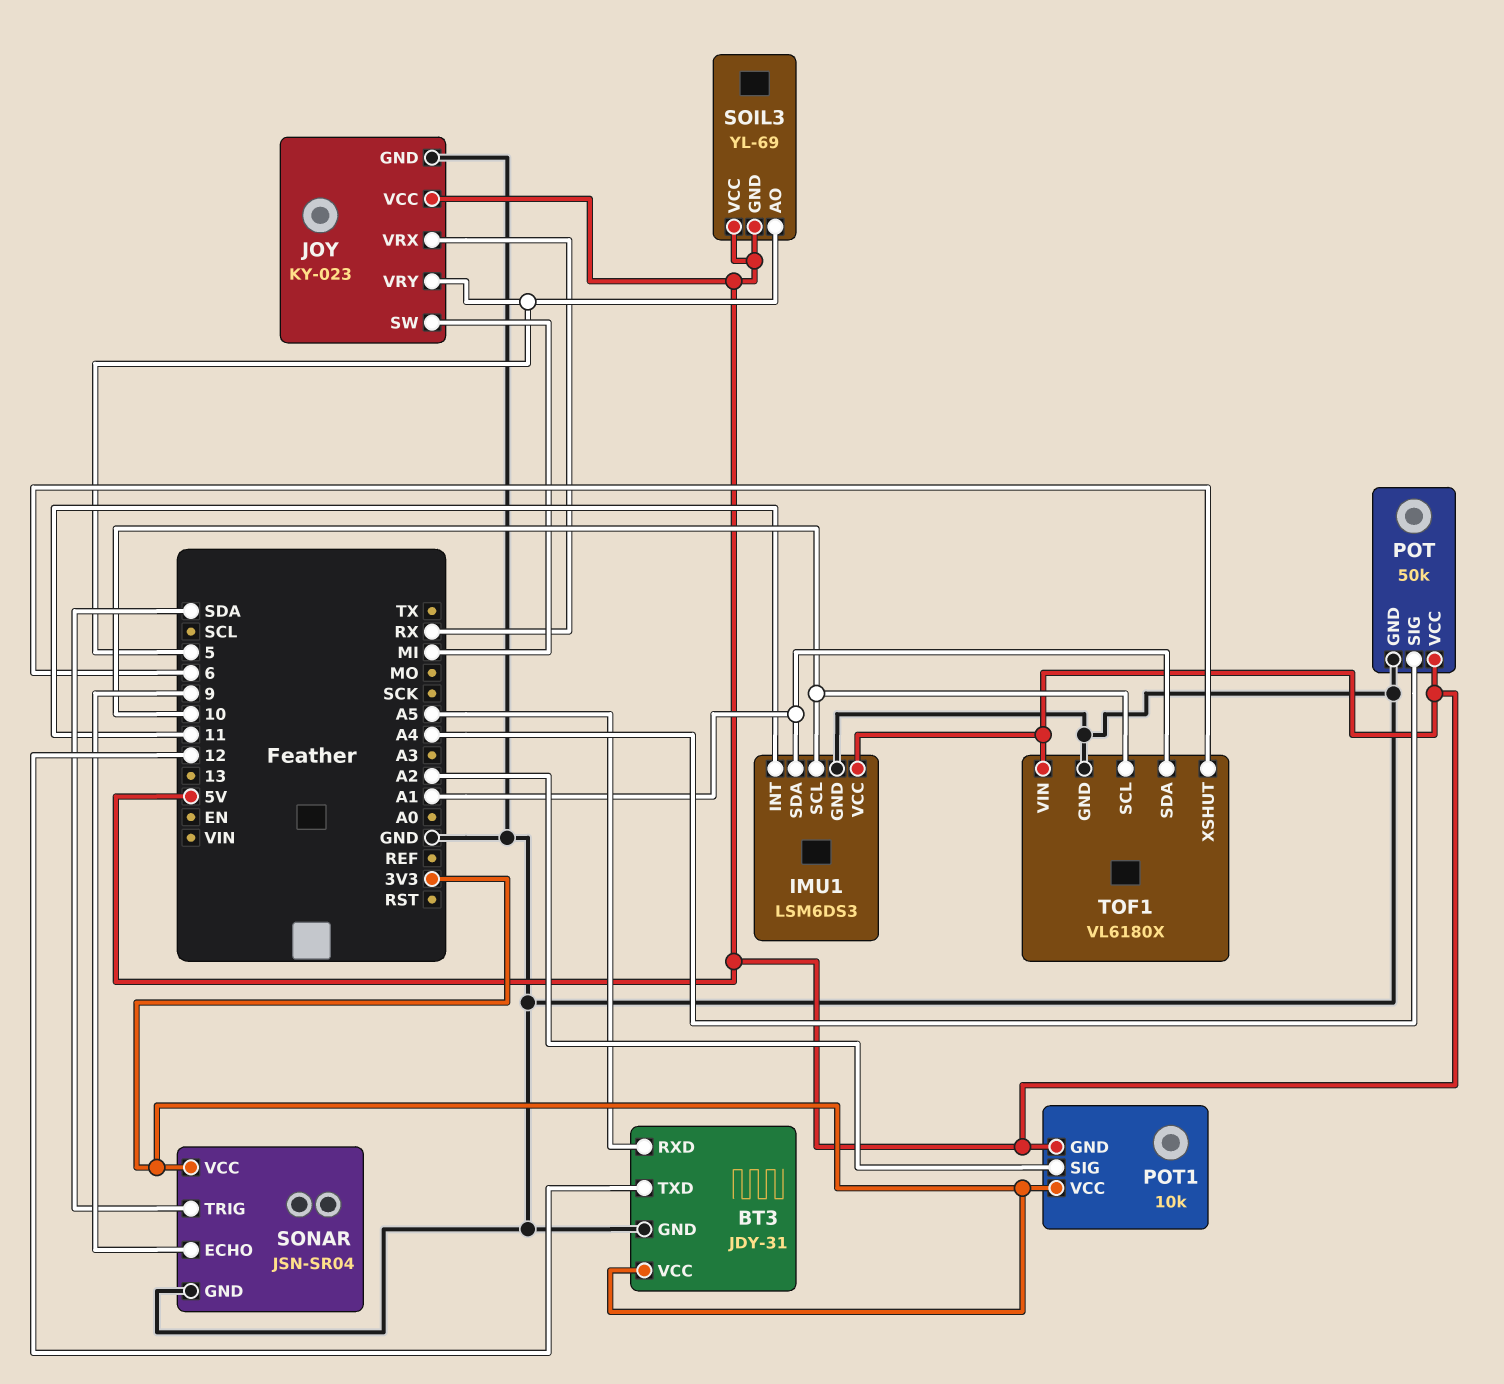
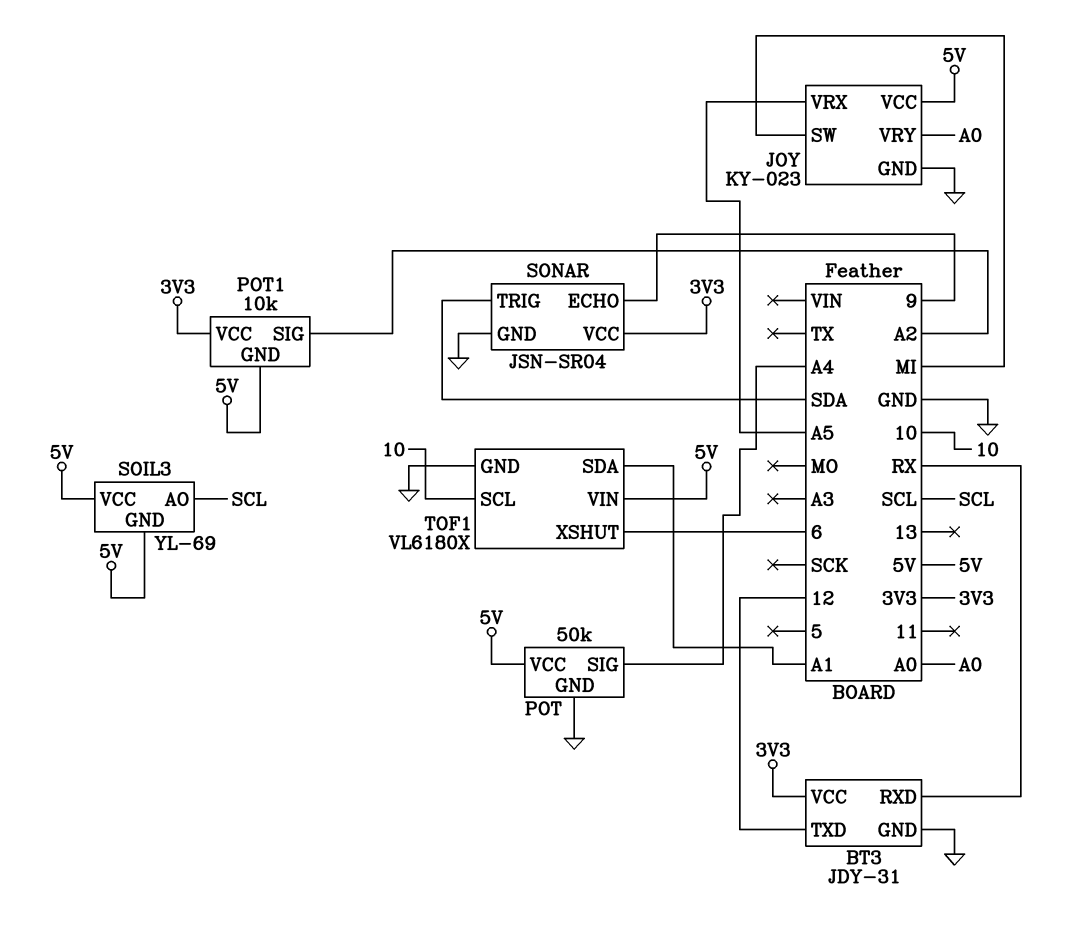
BT3 pin RXD: A5 -> RX
IMU1: LSM6DS3 -> none
IMU1 pin GND: GND -> none
IMU1 pin INT: 11 -> none
IMU1 pin SCL: 10 -> none
IMU1 pin SDA: A1 -> none
IMU1 pin VCC: 5V -> none
JOY pin VRX: RX -> A5
JOY pin VRY: 5 -> A0
SOIL3 pin AO: 5 -> SCL

